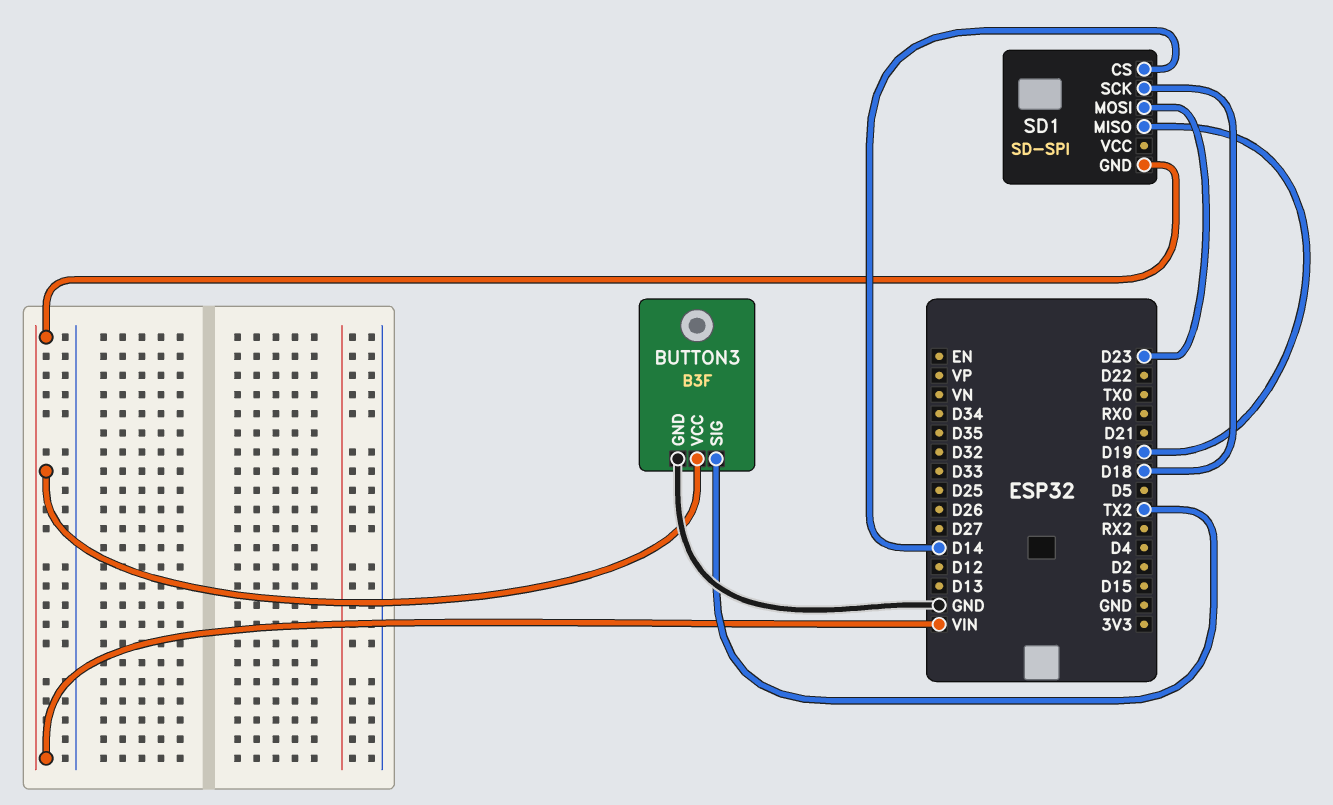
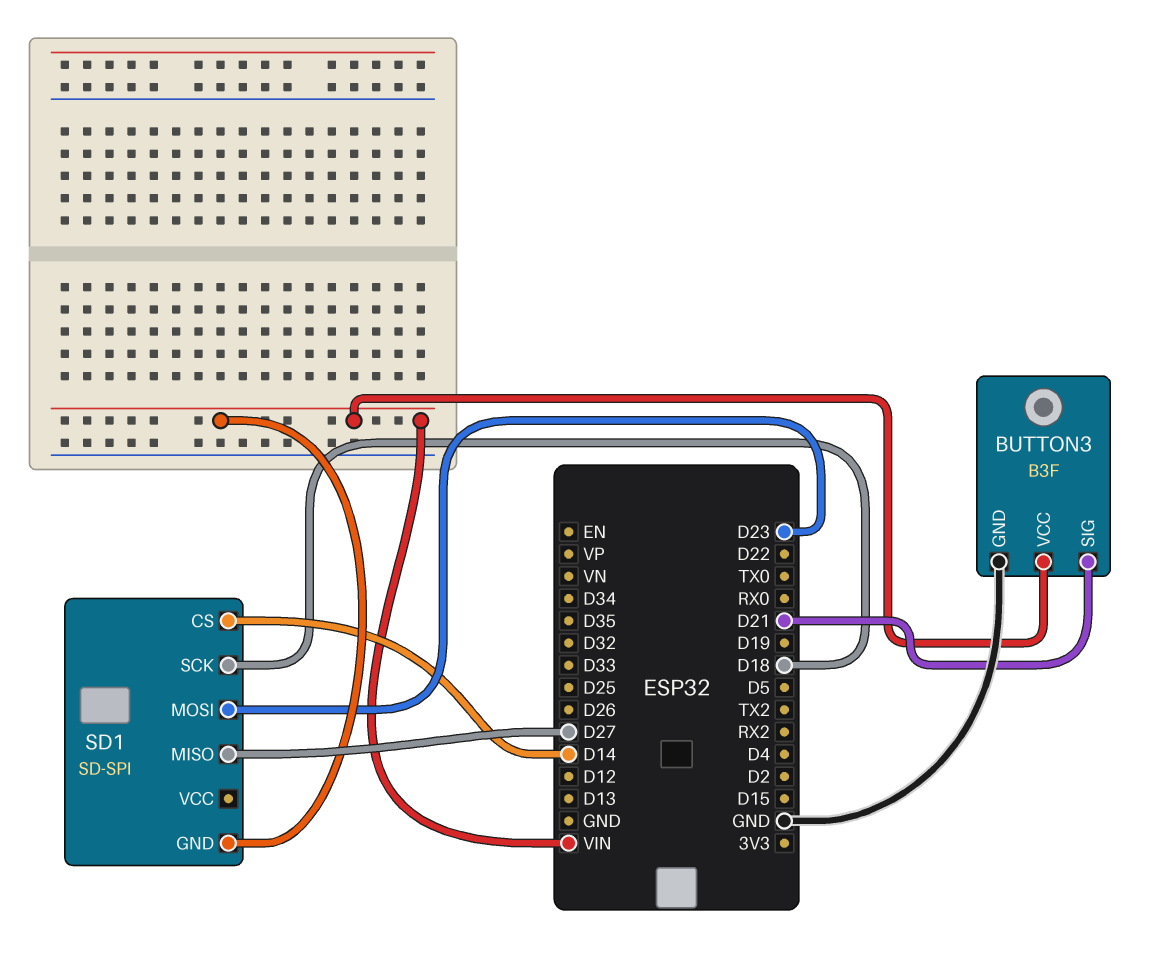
BUTTON3 pin SIG: TX2 -> D21
SD1 pin MISO: D19 -> D27

